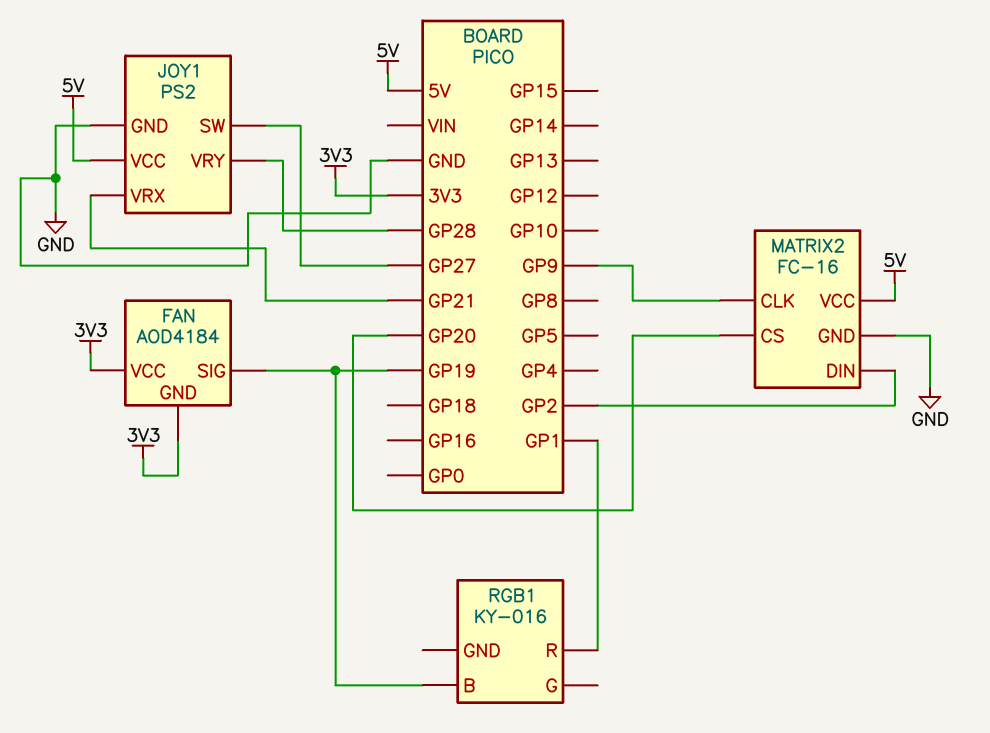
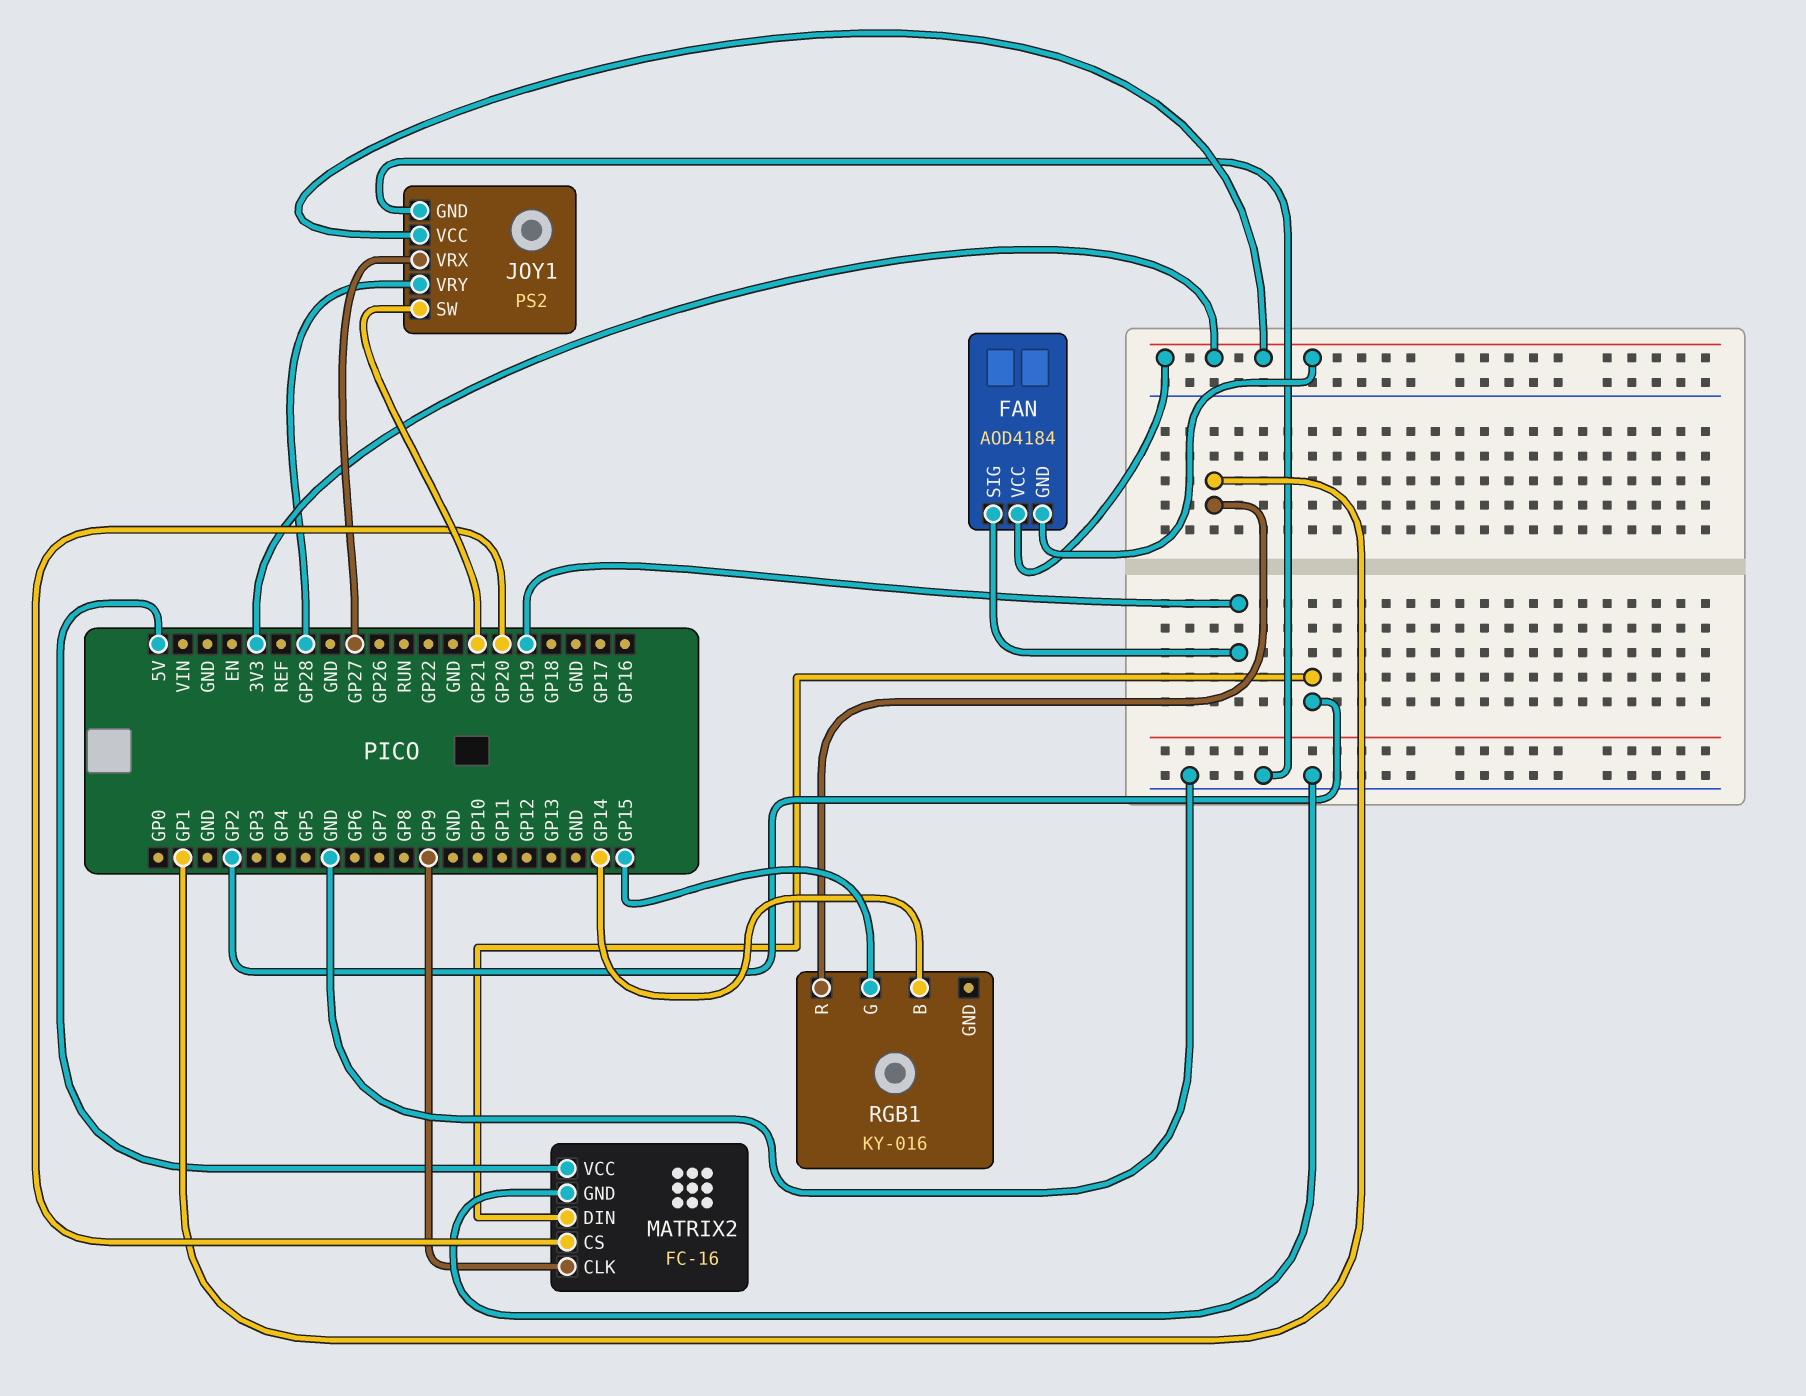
JOY1 pin SW: GP27 -> GP21
JOY1 pin VCC: 5V -> 3V3
JOY1 pin VRX: GP21 -> GP27
RGB1 pin B: GP19 -> GP14
RGB1 pin G: none -> GP15

